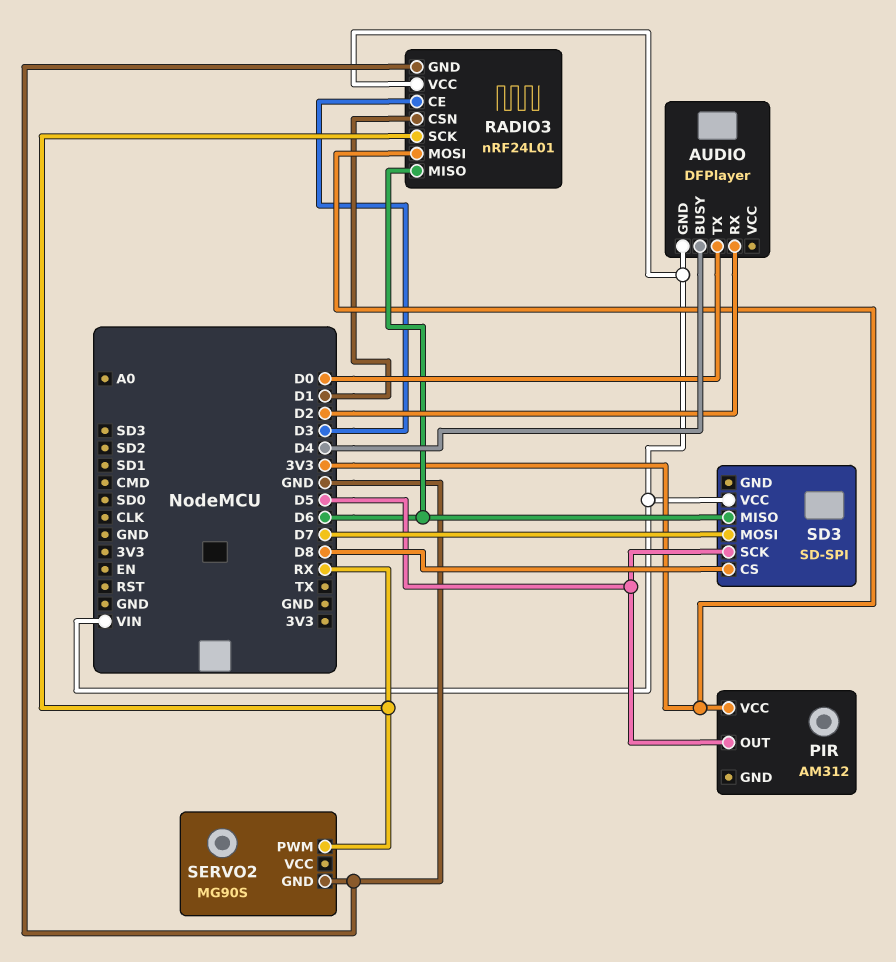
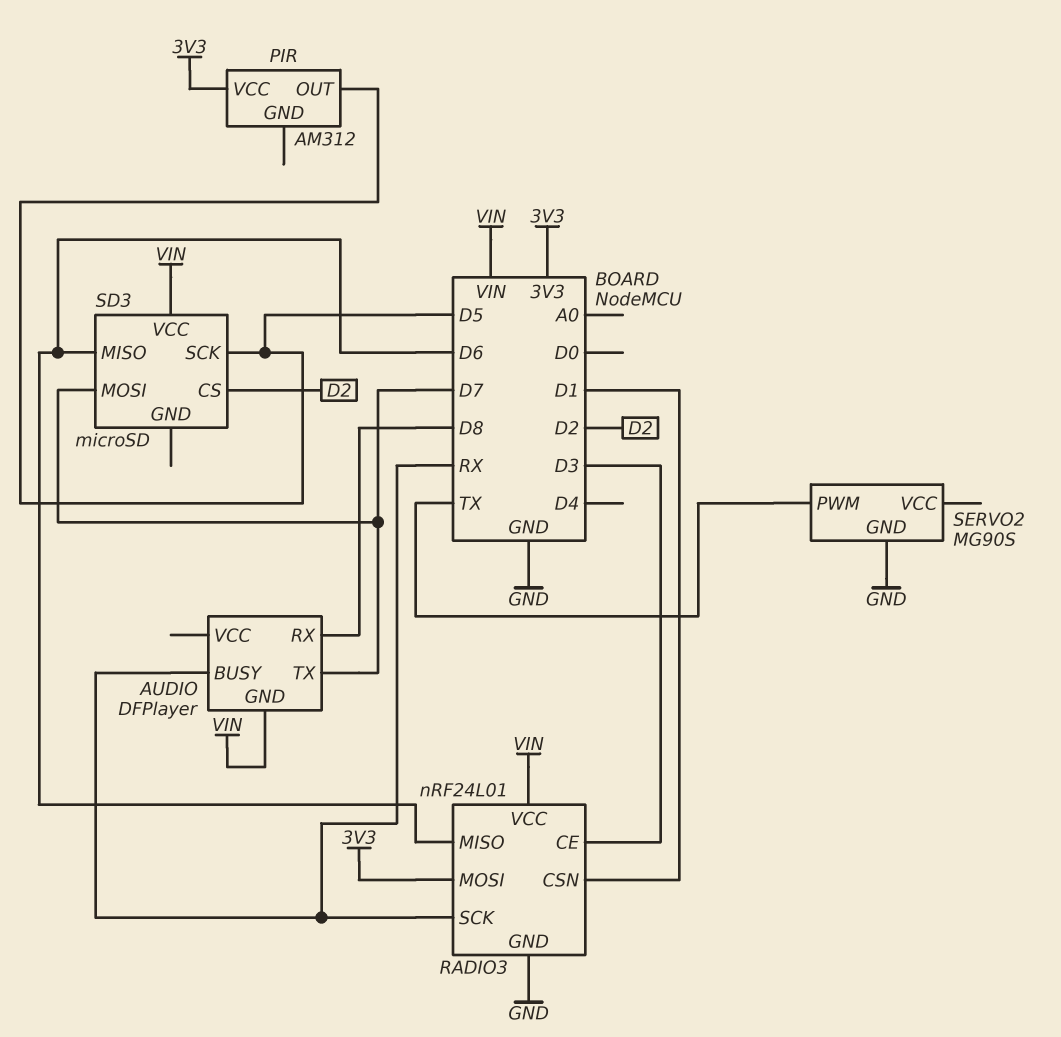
AUDIO pin BUSY: D4 -> RX
AUDIO pin RX: D2 -> D8
AUDIO pin TX: D0 -> D7
SD3: SD-SPI -> microSD
SD3 pin CS: D8 -> D2
SERVO2 pin PWM: RX -> TX

